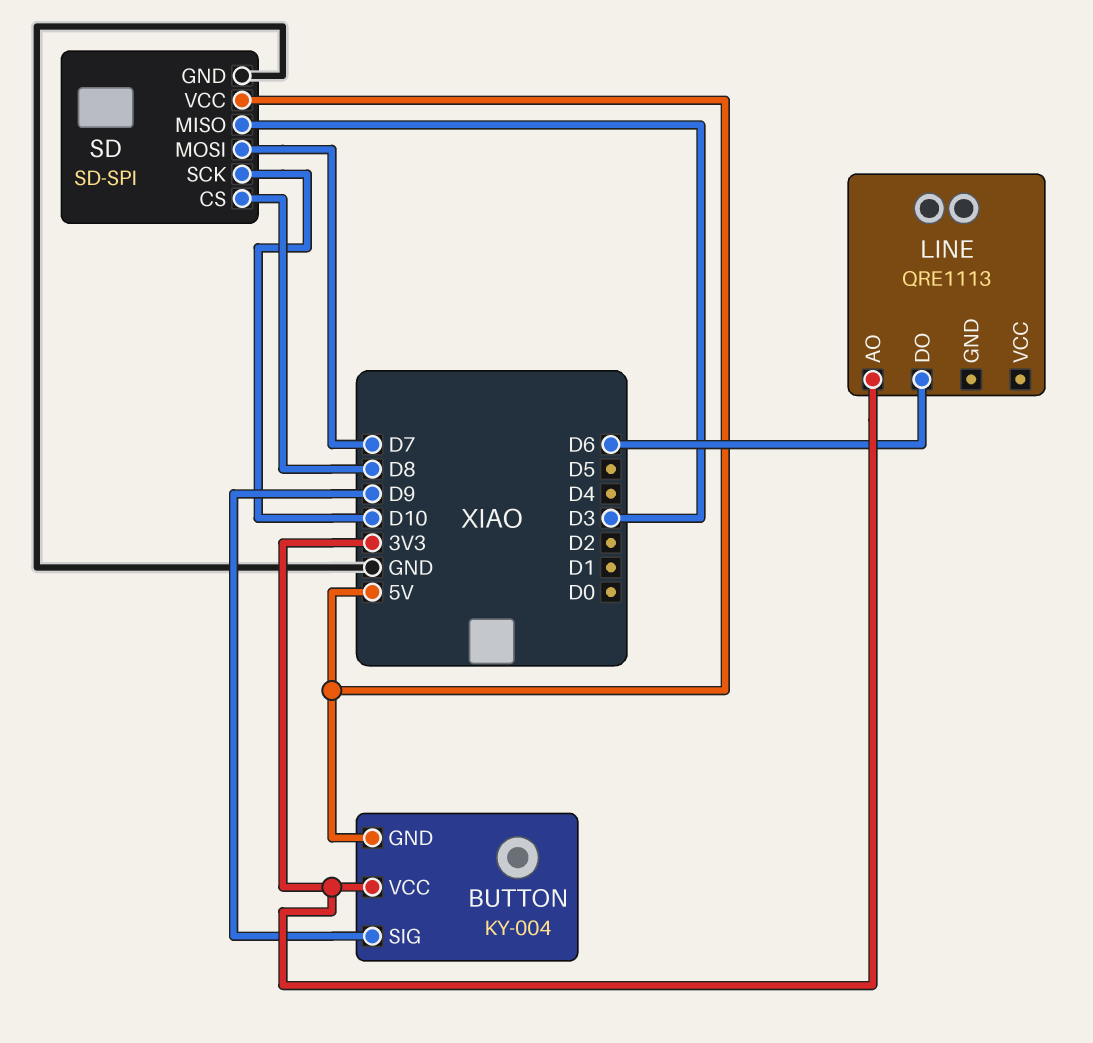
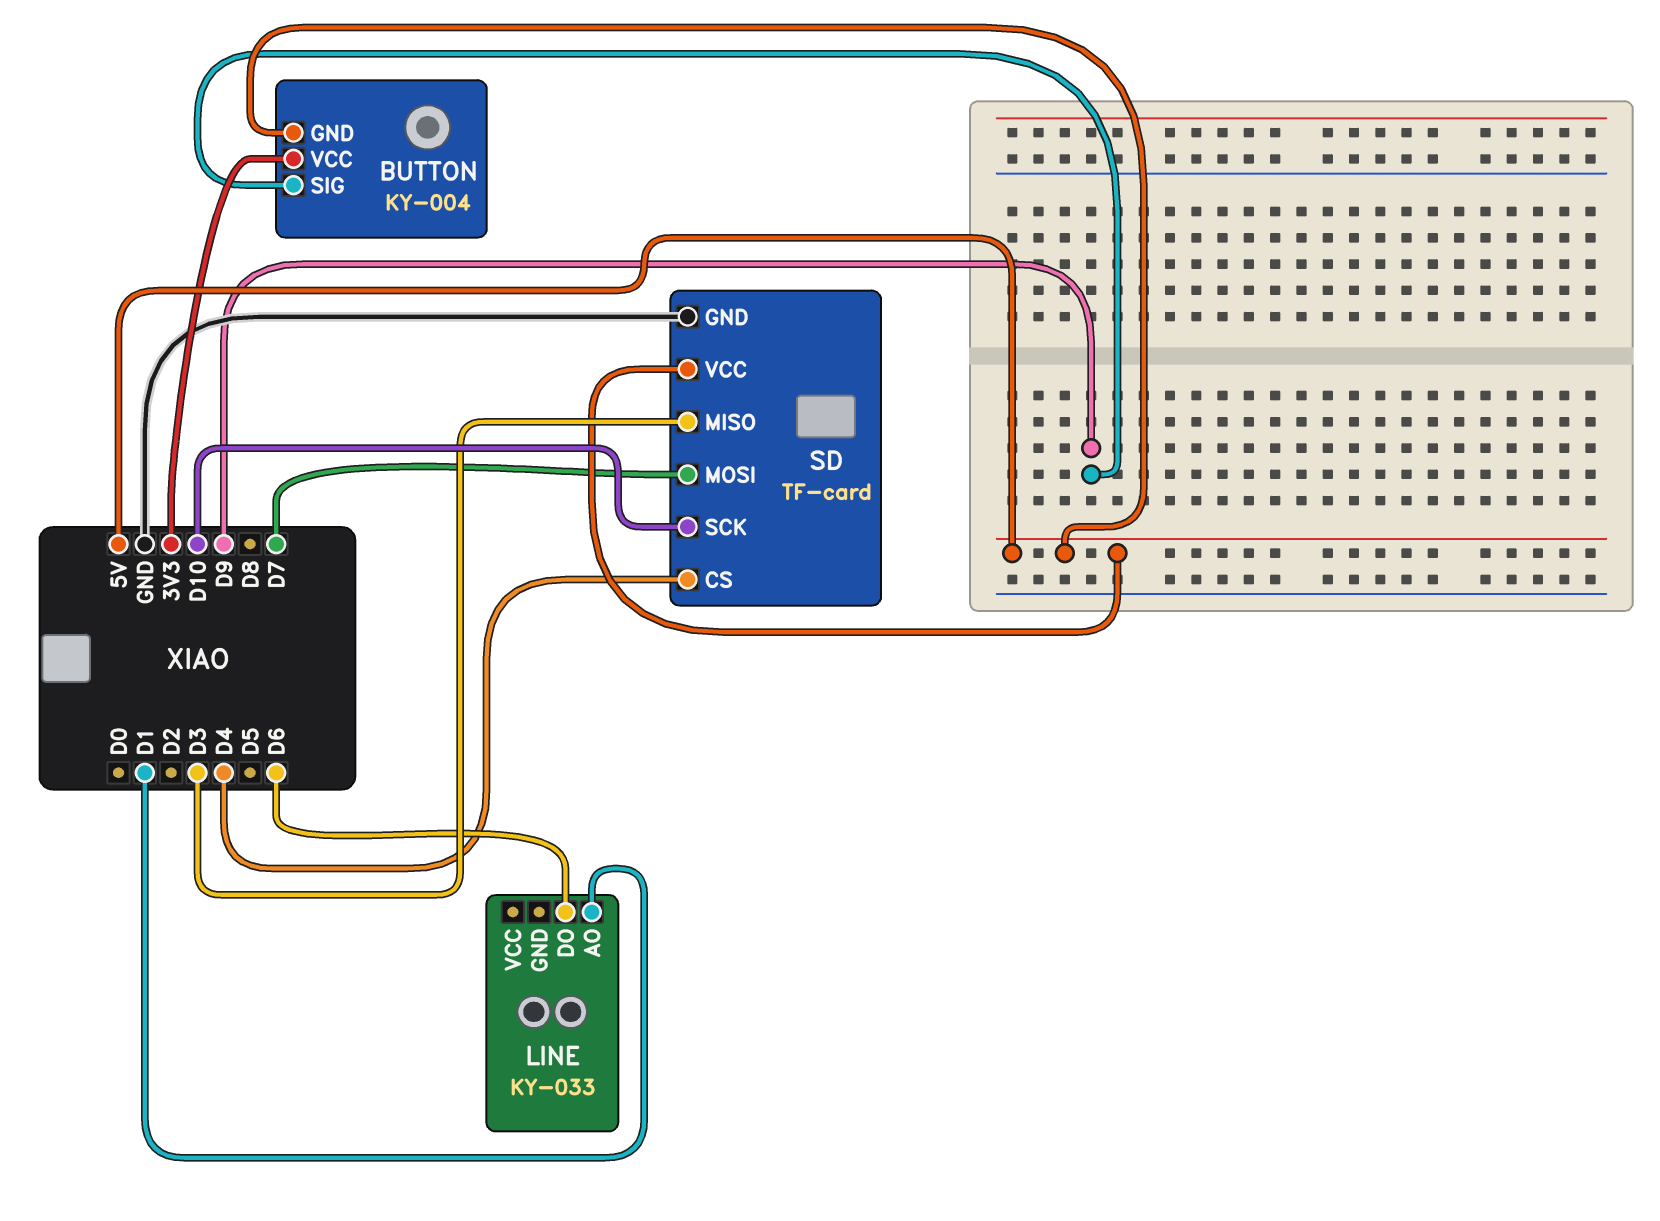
LINE: QRE1113 -> KY-033
LINE pin AO: 3V3 -> D1
SD: SD-SPI -> TF-card
SD pin CS: D8 -> D4

